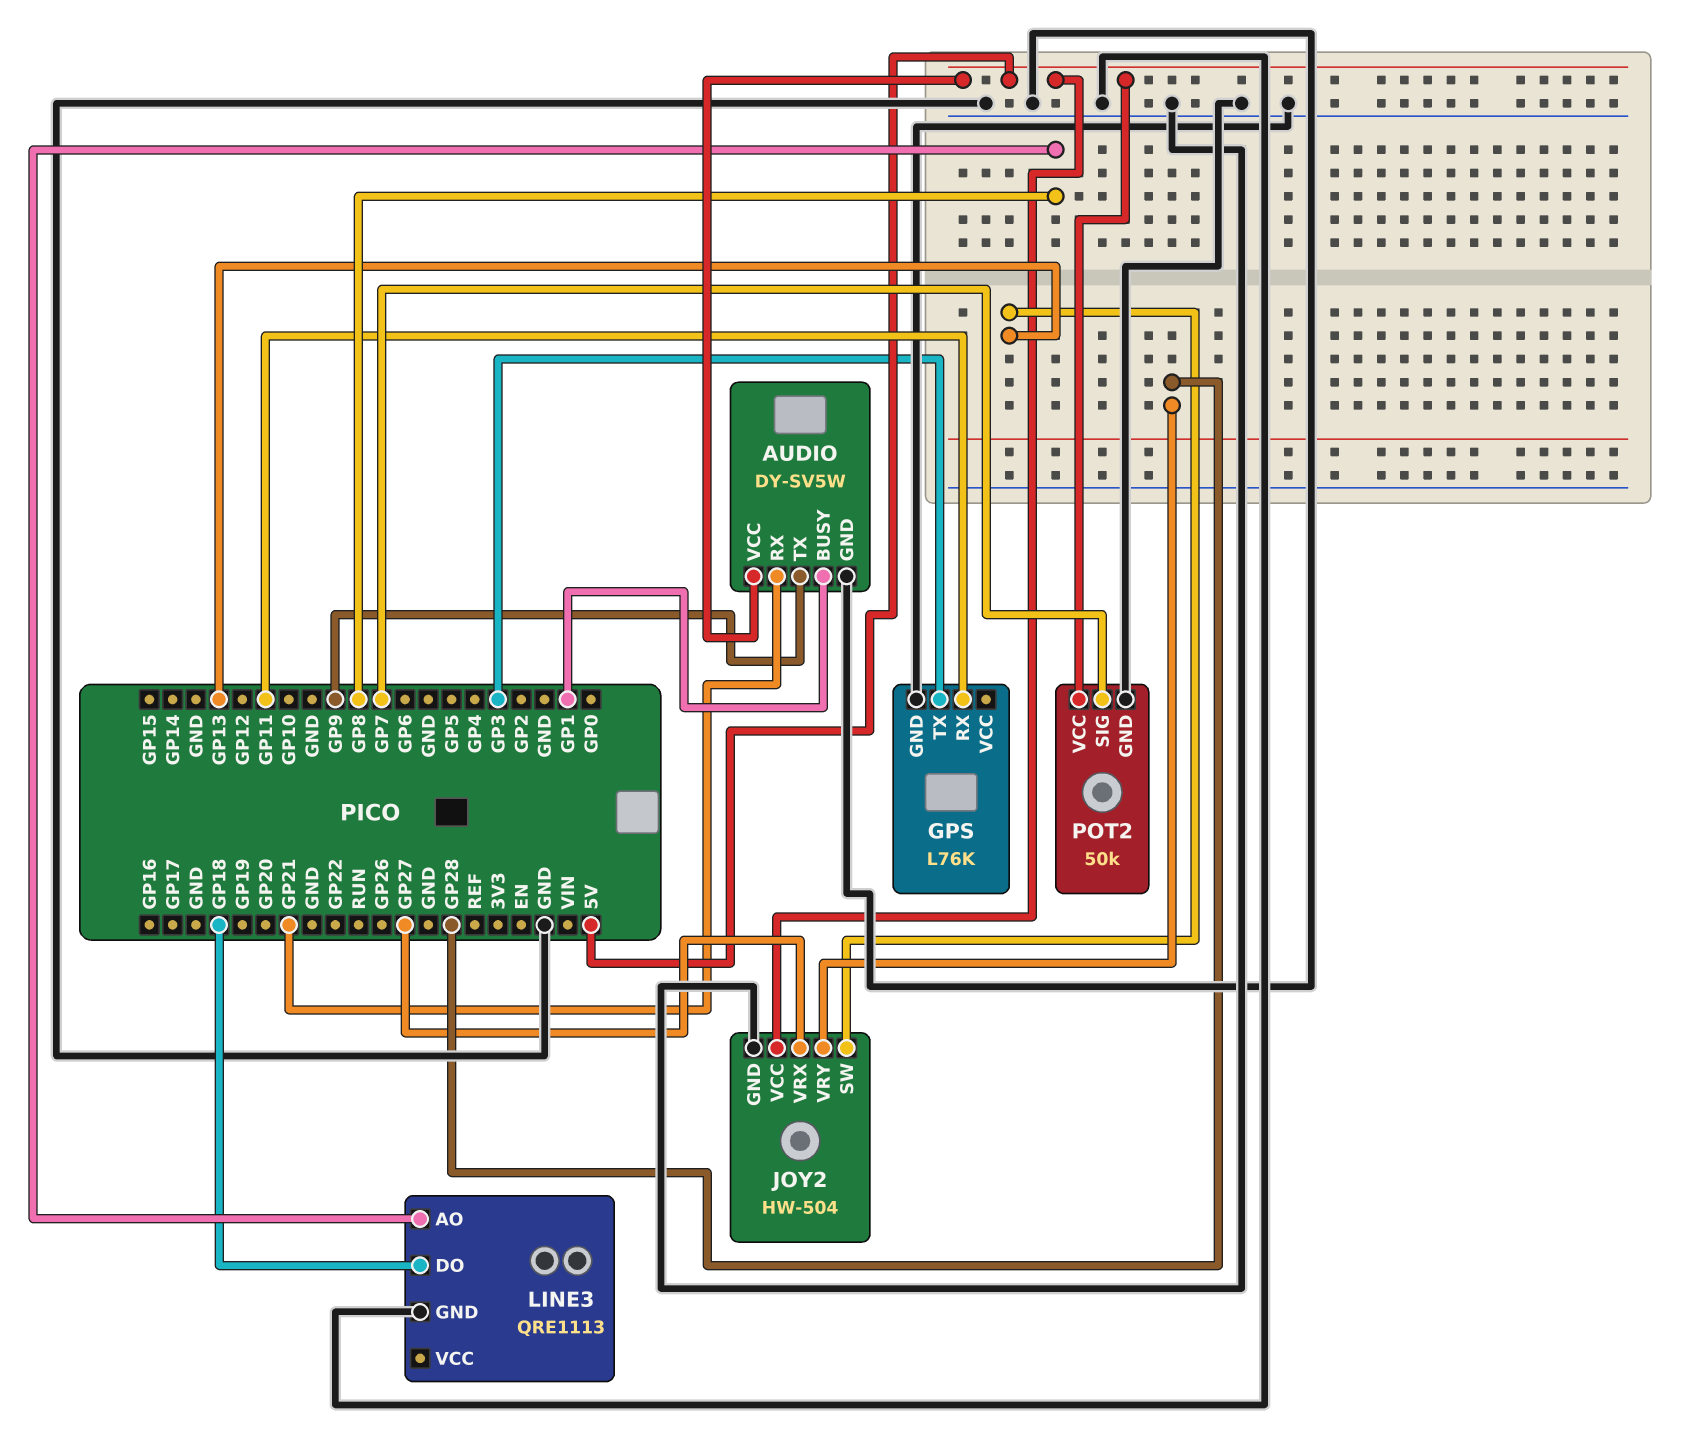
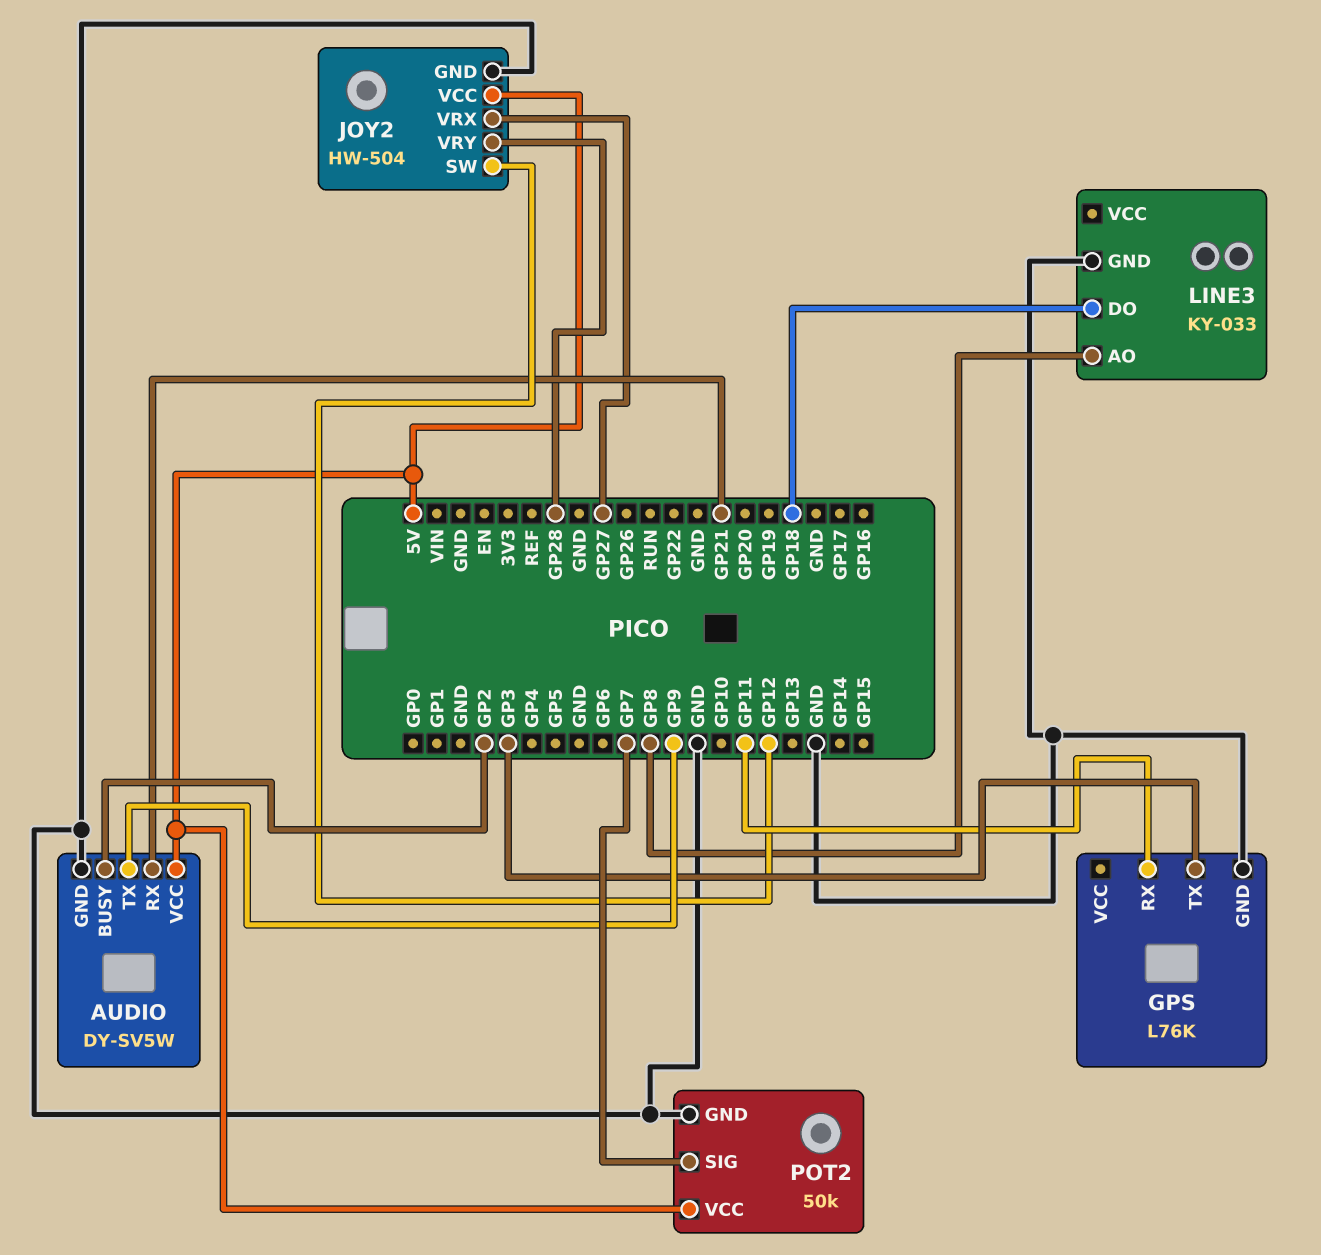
AUDIO pin BUSY: GP1 -> GP2
JOY2 pin SW: GP13 -> GP12
LINE3: QRE1113 -> KY-033

